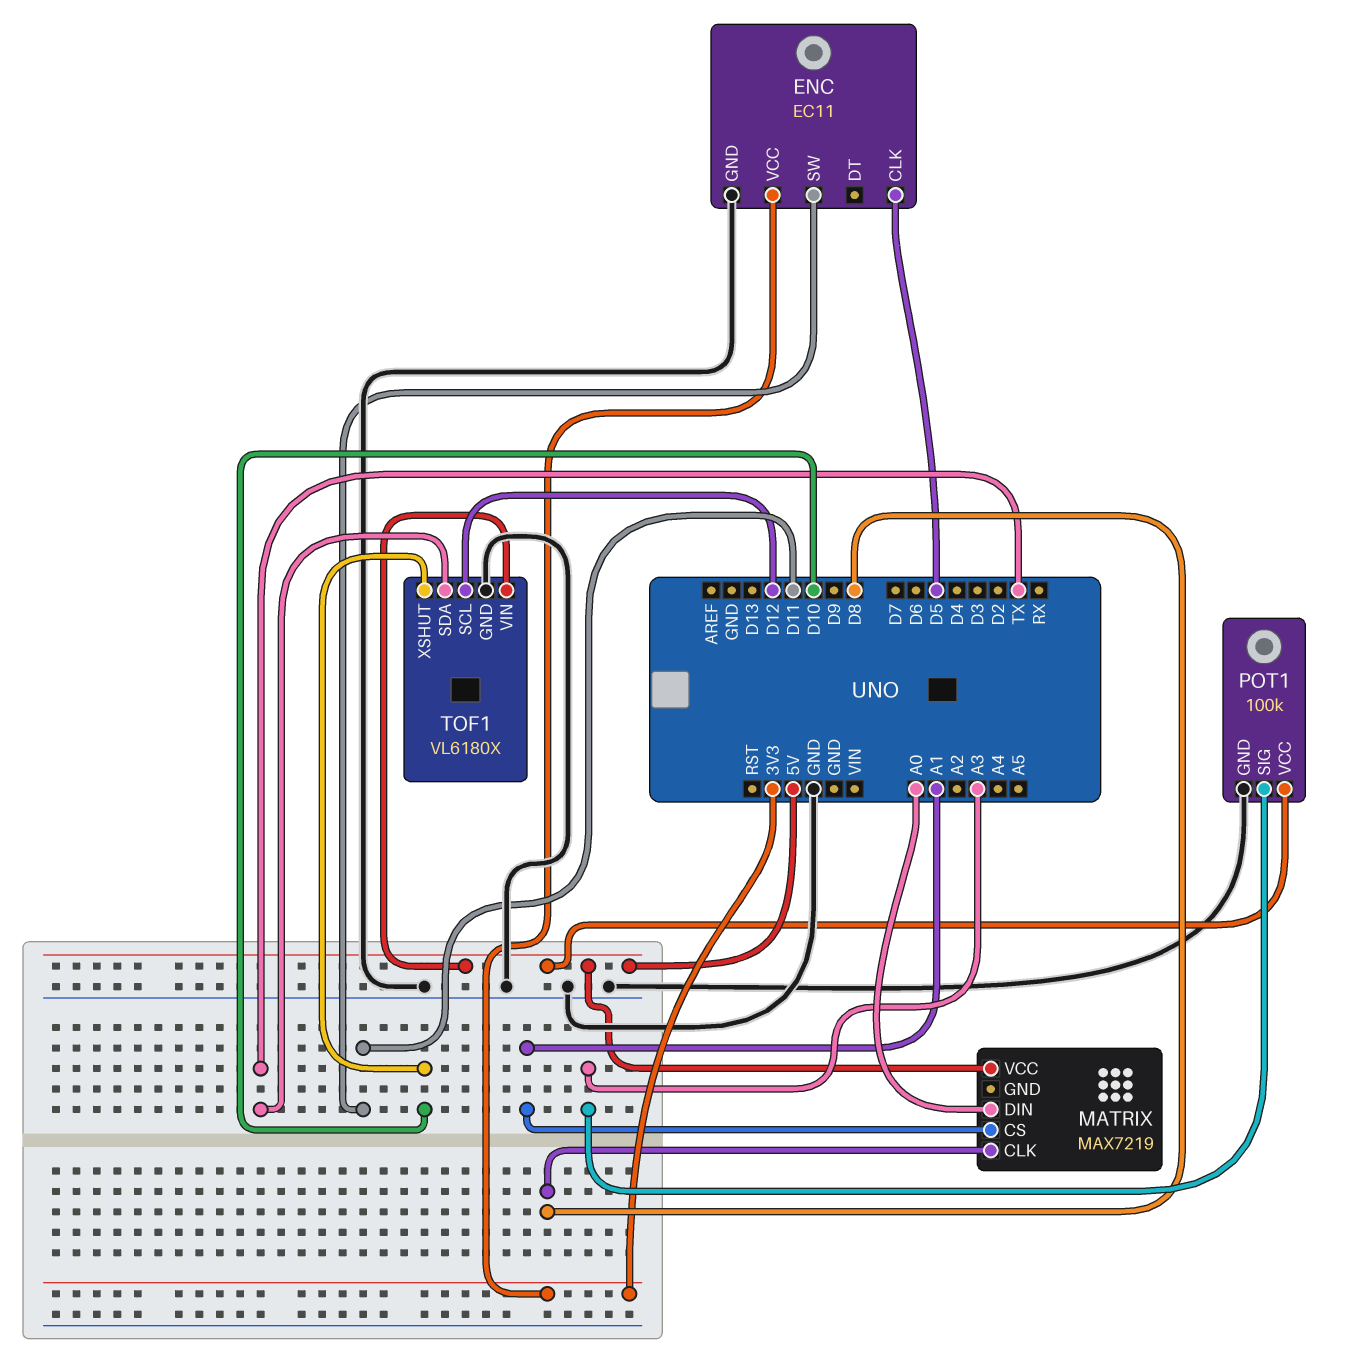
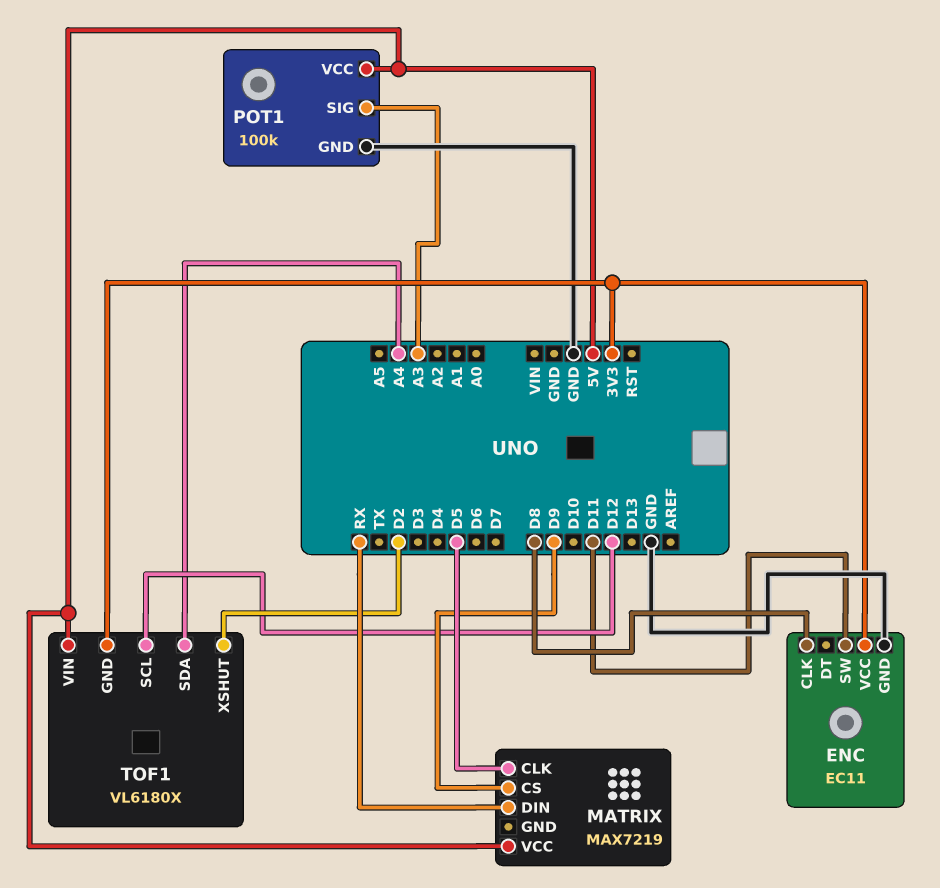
ENC pin CLK: D5 -> D8
MATRIX pin CLK: D8 -> D5
MATRIX pin CS: A1 -> D9
MATRIX pin DIN: A0 -> RX
TOF1 pin GND: GND -> 3V3
TOF1 pin SDA: TX -> A4
TOF1 pin XSHUT: D10 -> D2

